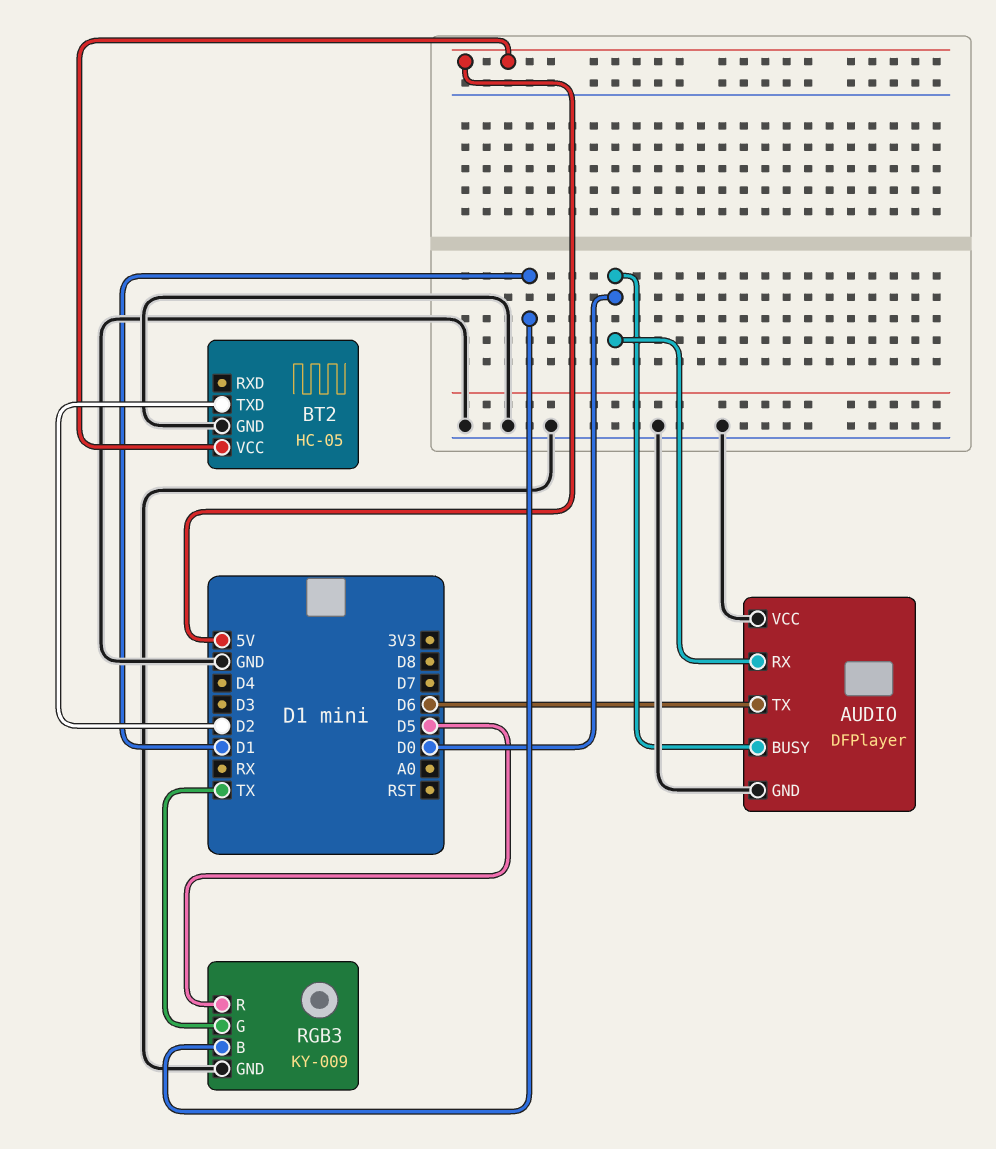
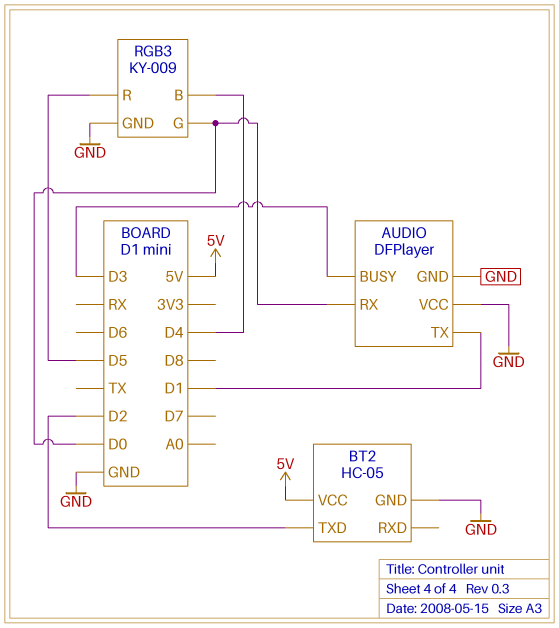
AUDIO pin BUSY: D0 -> D3
AUDIO pin TX: D6 -> D1
RGB3 pin B: D1 -> D4
RGB3 pin G: TX -> D0

